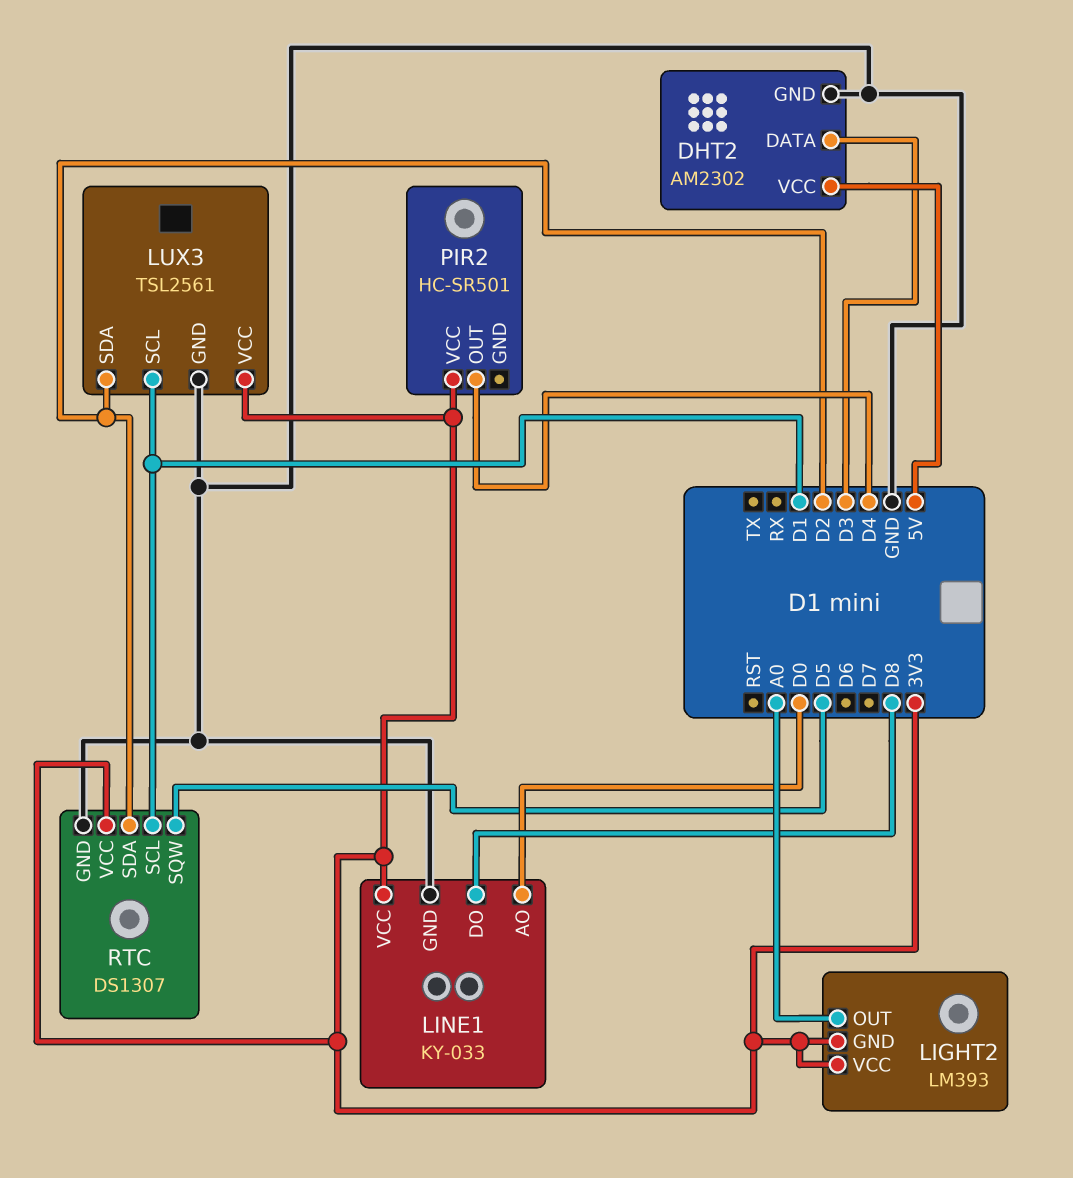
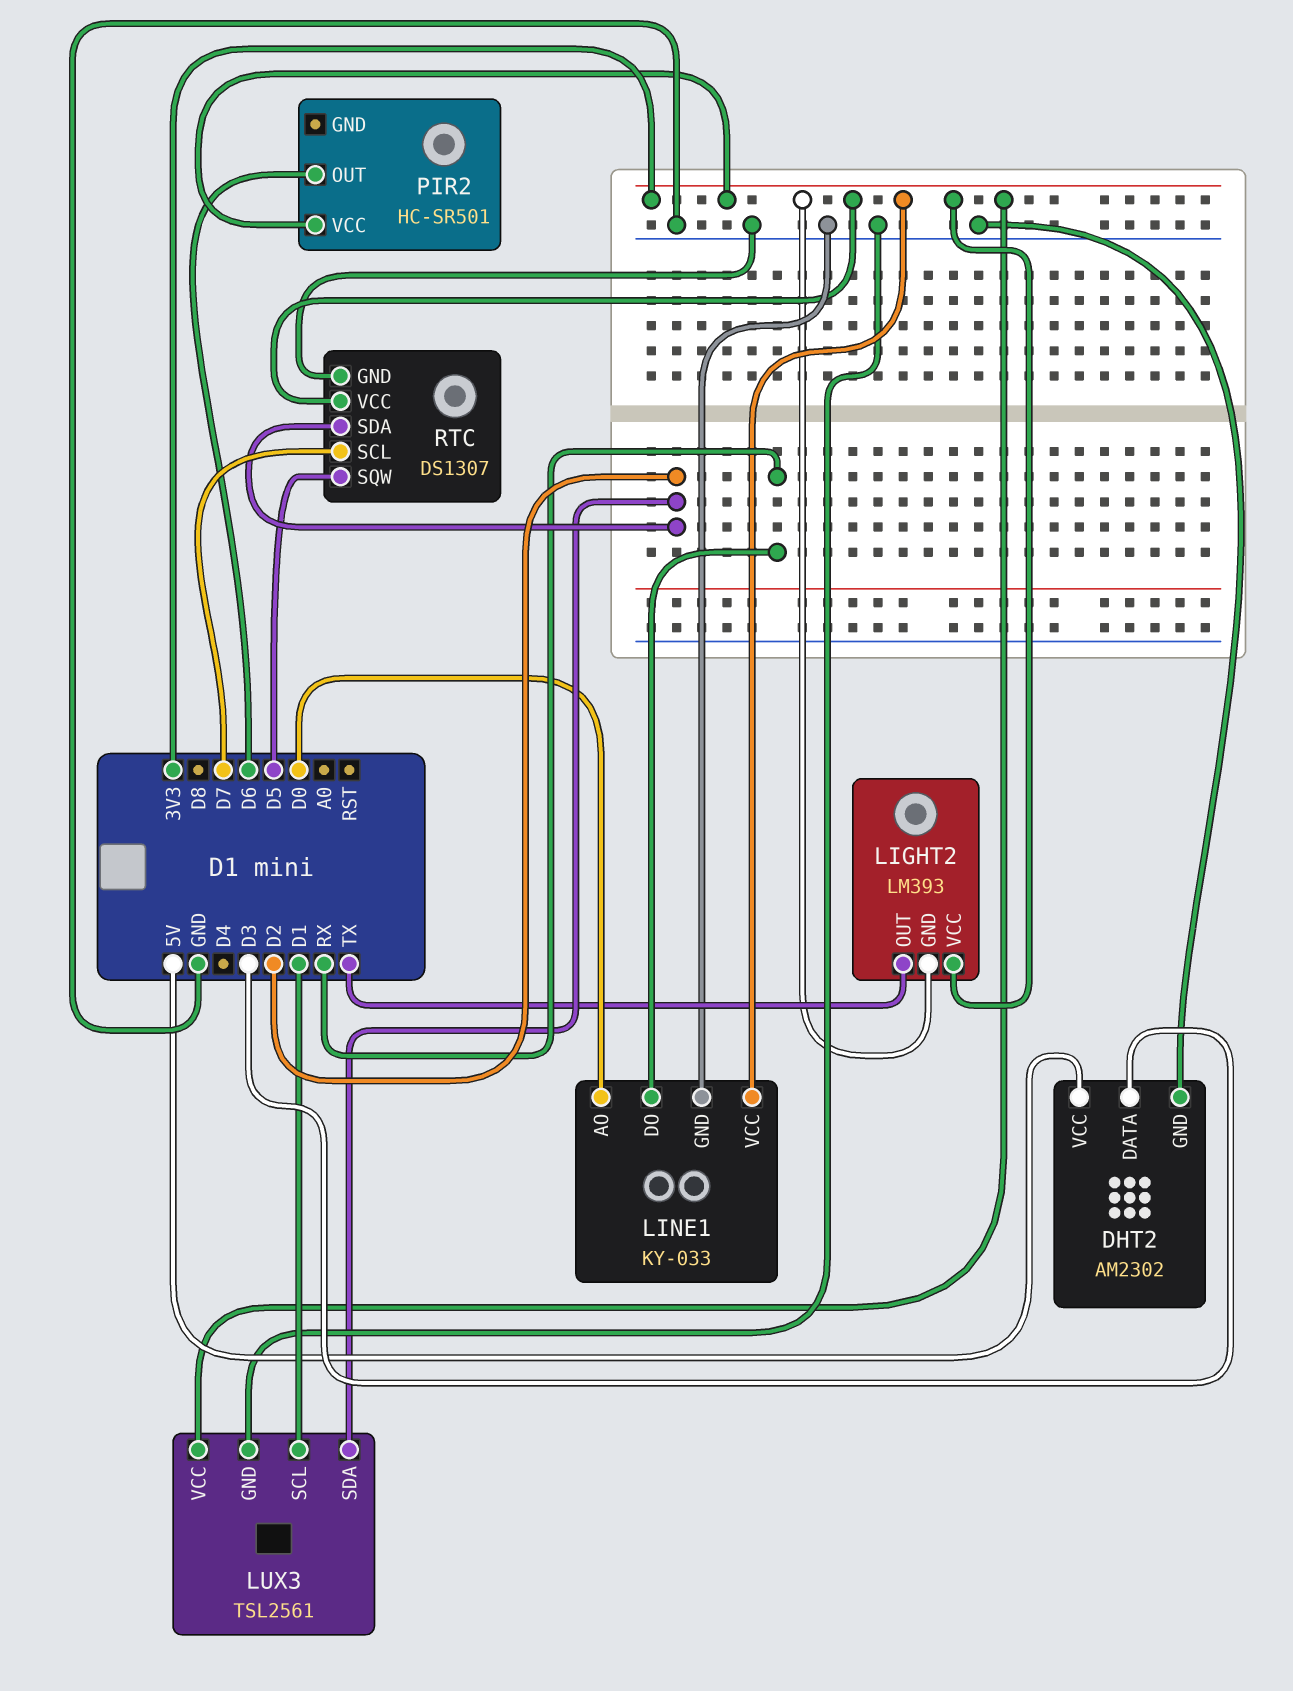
LIGHT2 pin OUT: A0 -> TX
LINE1 pin DO: D8 -> RX
PIR2 pin OUT: D4 -> D6
RTC pin SCL: D1 -> D7

